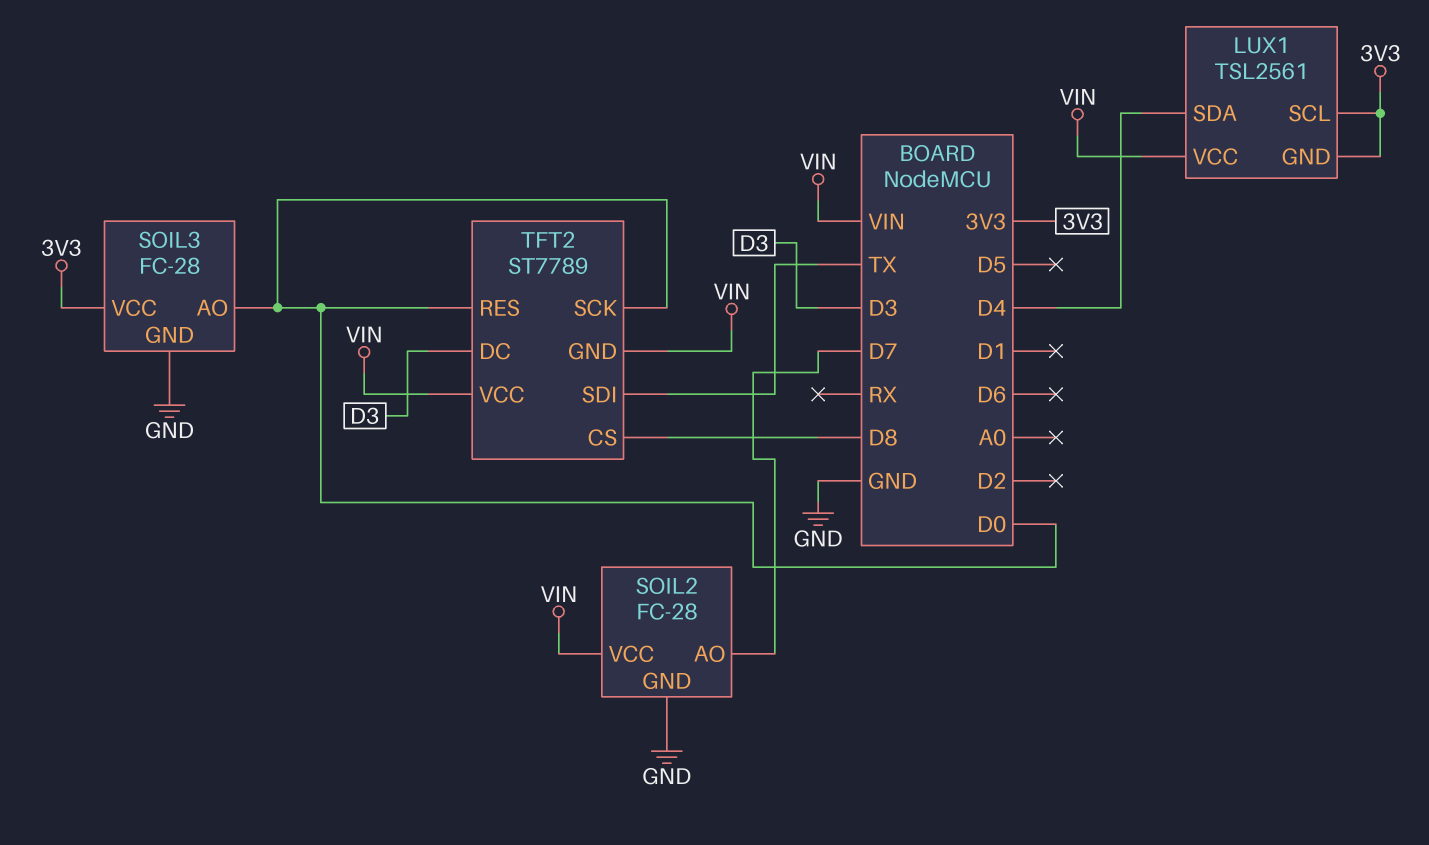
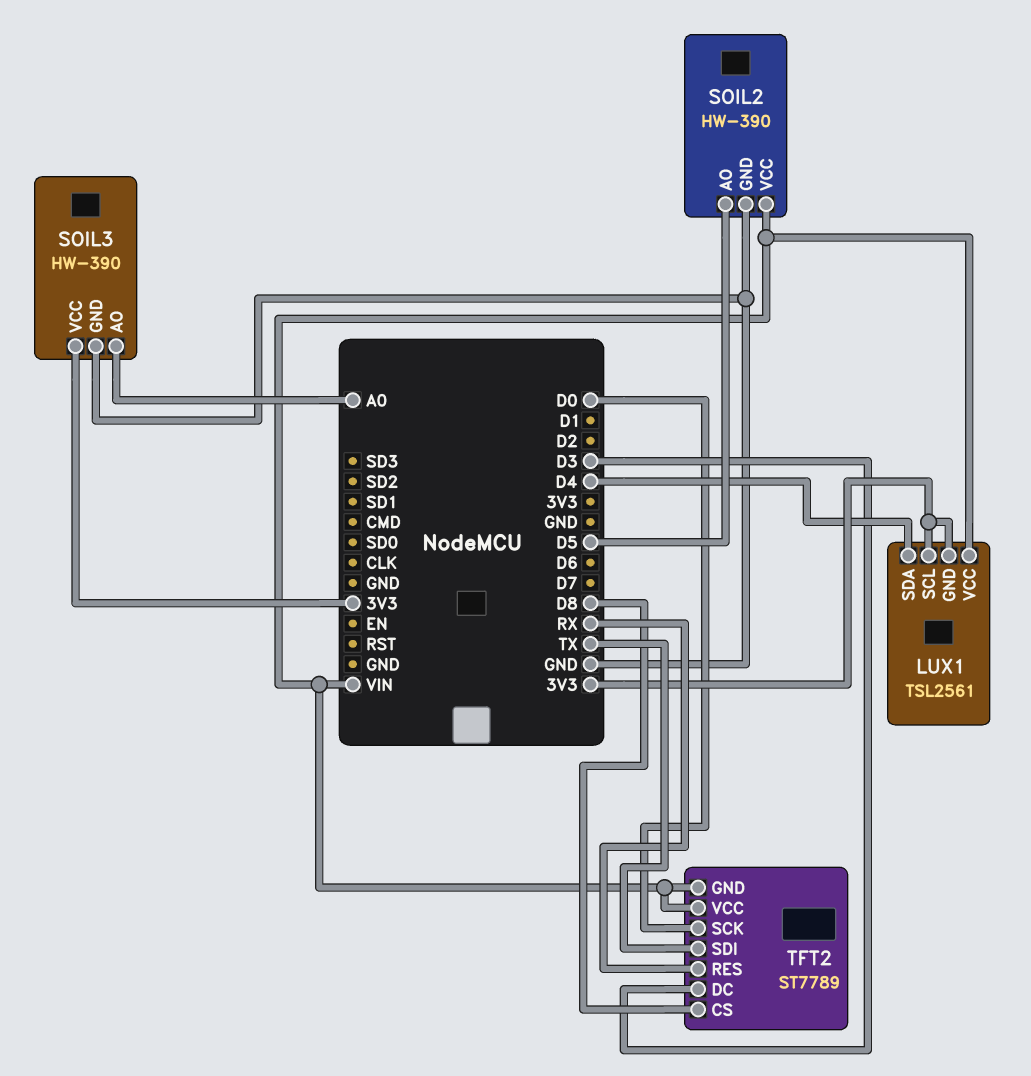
SOIL2: FC-28 -> HW-390
SOIL2 pin AO: D7 -> D5
SOIL3: FC-28 -> HW-390
SOIL3 pin AO: D0 -> A0
TFT2 pin RES: D0 -> RX

